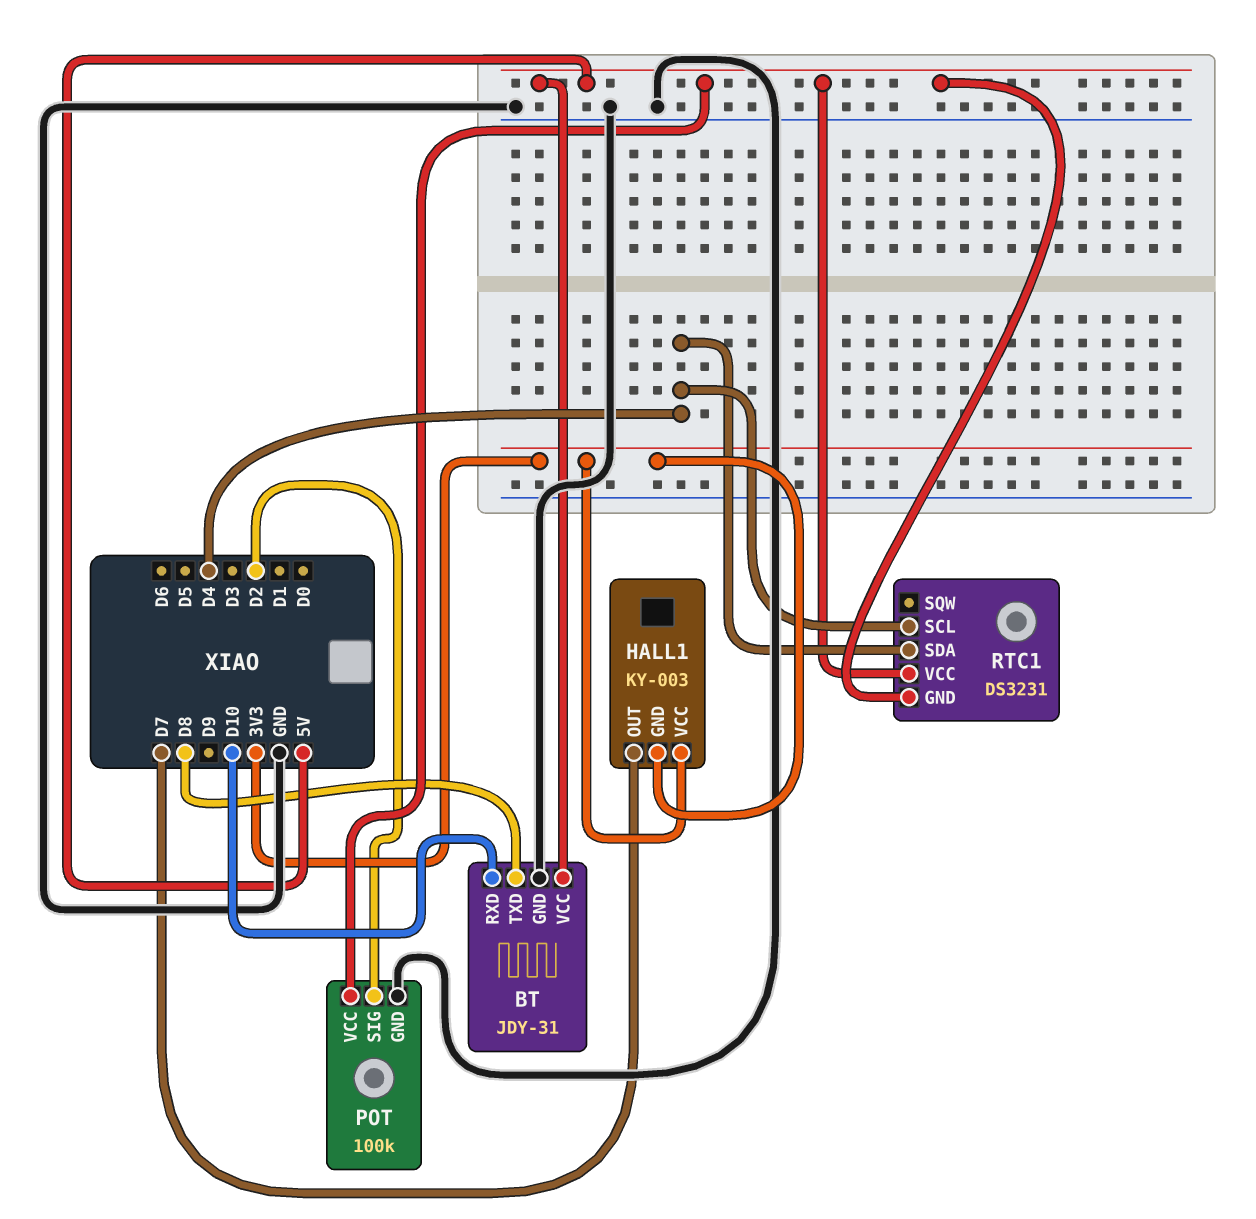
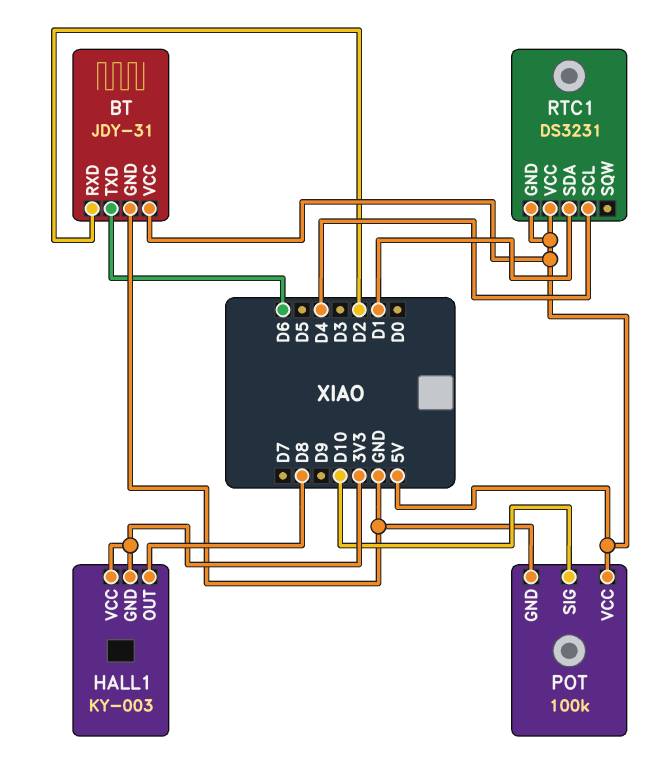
BT pin RXD: D10 -> D2
BT pin TXD: D8 -> D6
HALL1 pin OUT: D7 -> D8
POT pin SIG: D2 -> D10
RTC1 pin SDA: D4 -> D1

